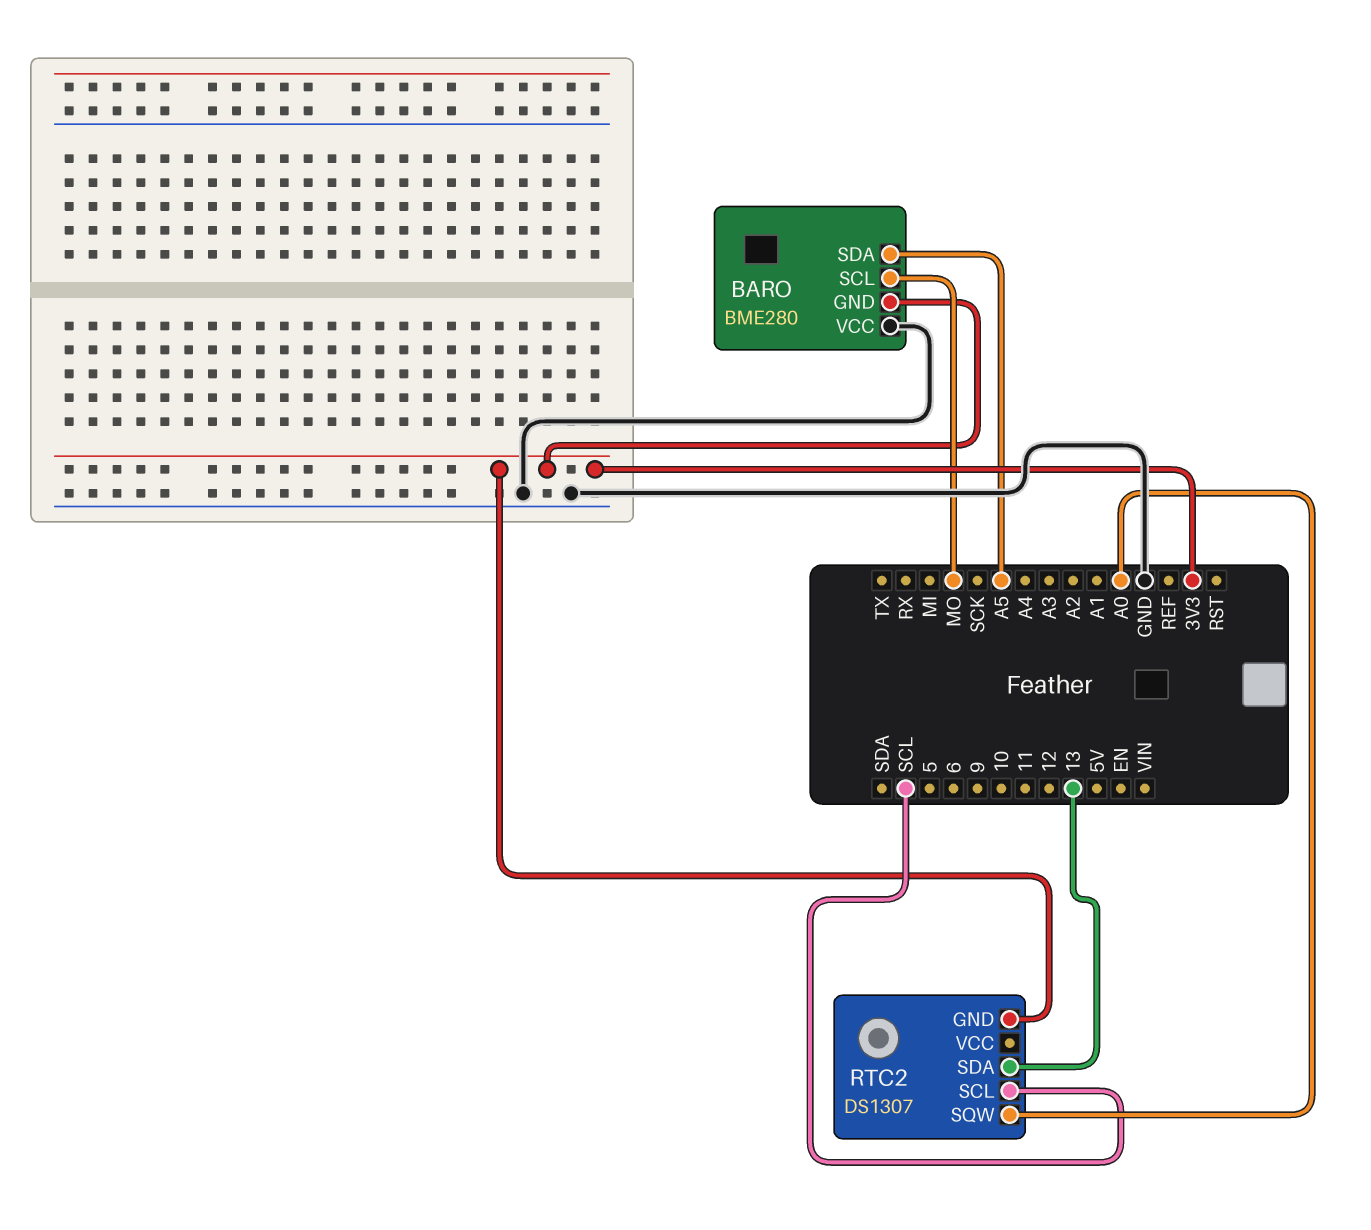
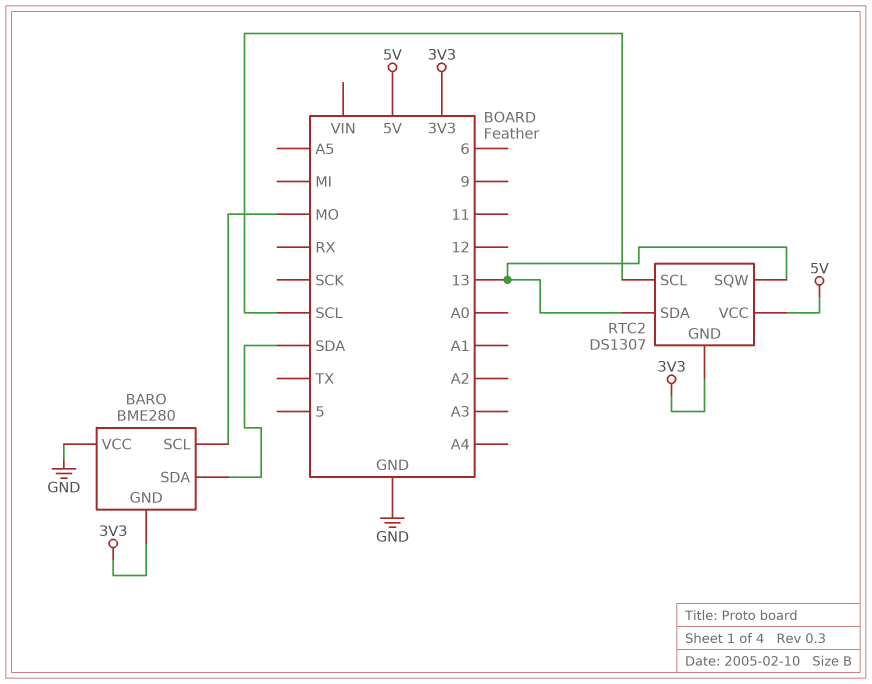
BARO pin SDA: A5 -> SDA
RTC2 pin SQW: A0 -> 13
RTC2 pin VCC: none -> 5V

